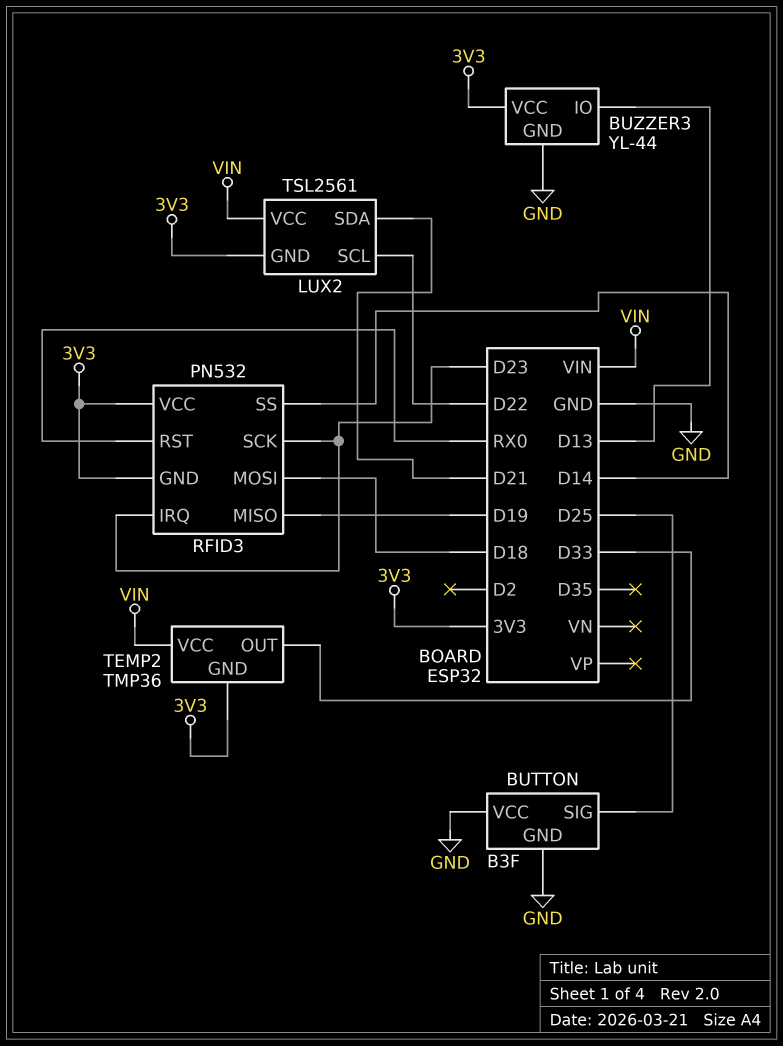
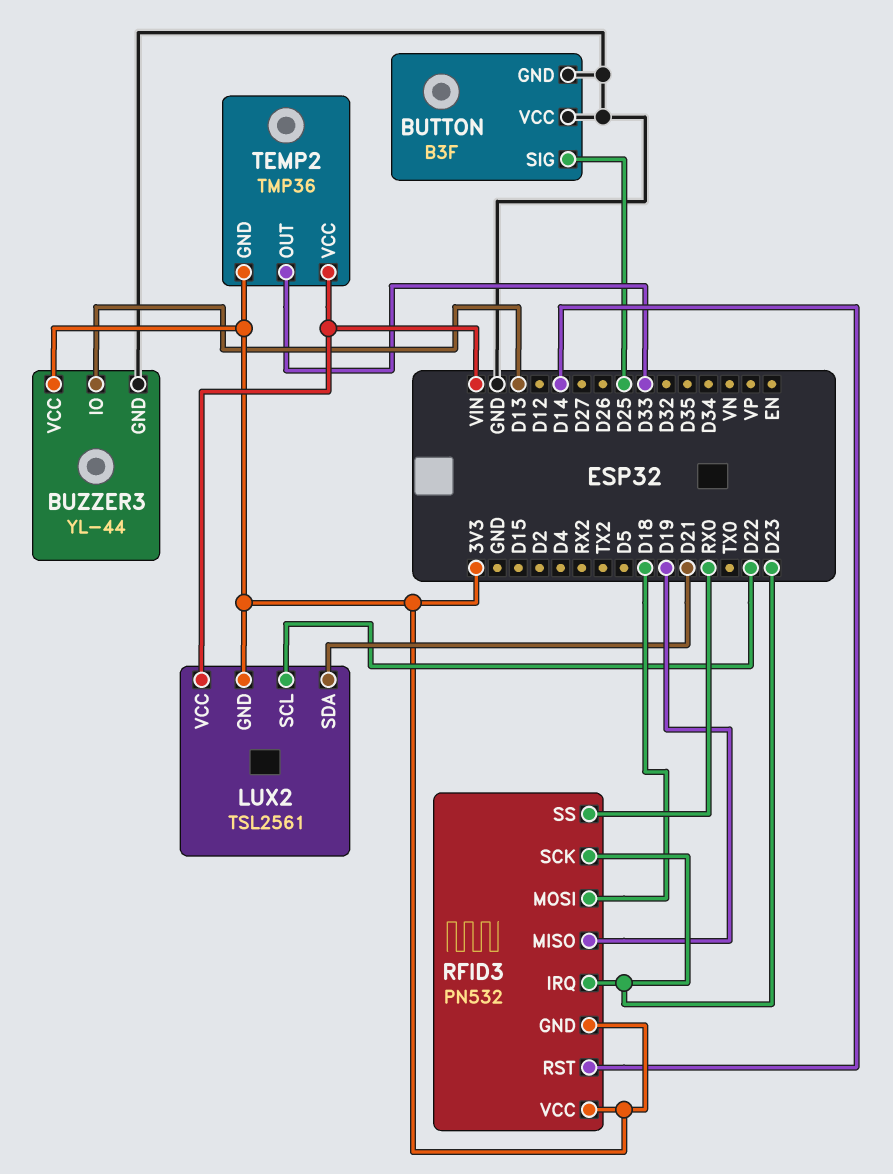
RFID3 pin RST: RX0 -> D14
RFID3 pin SS: D14 -> RX0

